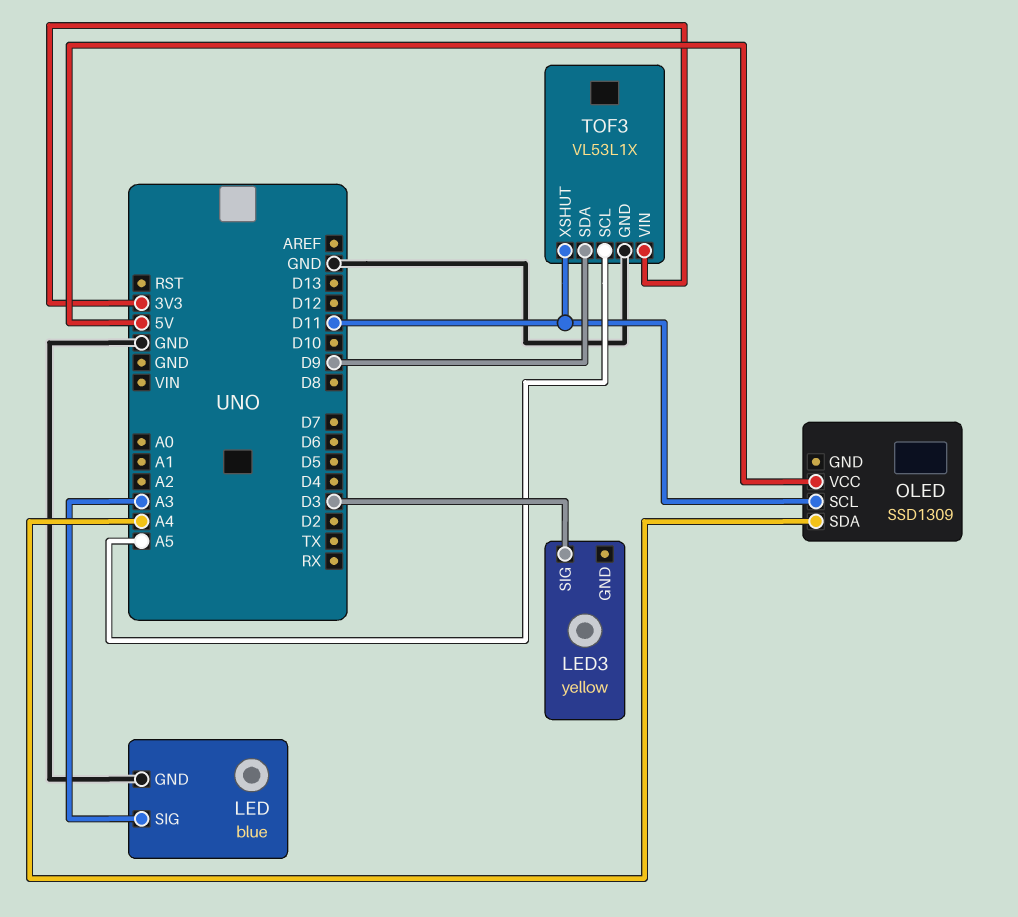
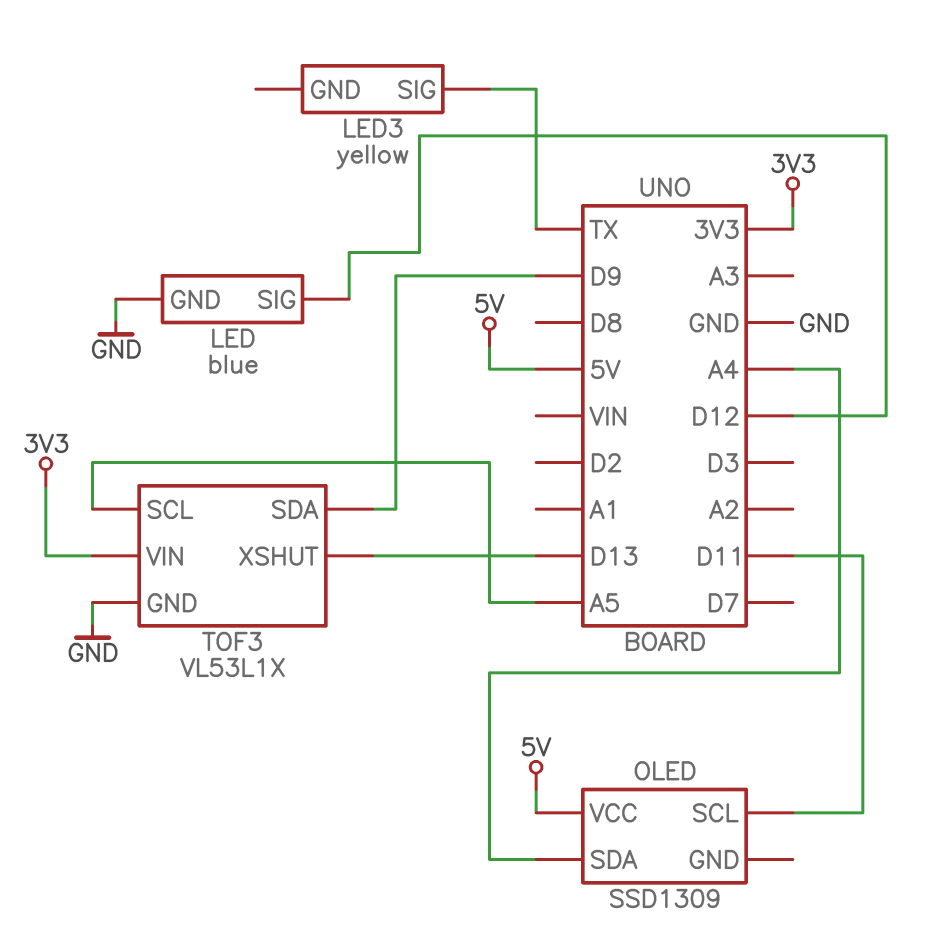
LED pin SIG: A3 -> D12
LED3 pin SIG: D3 -> TX
TOF3 pin XSHUT: D11 -> D13

